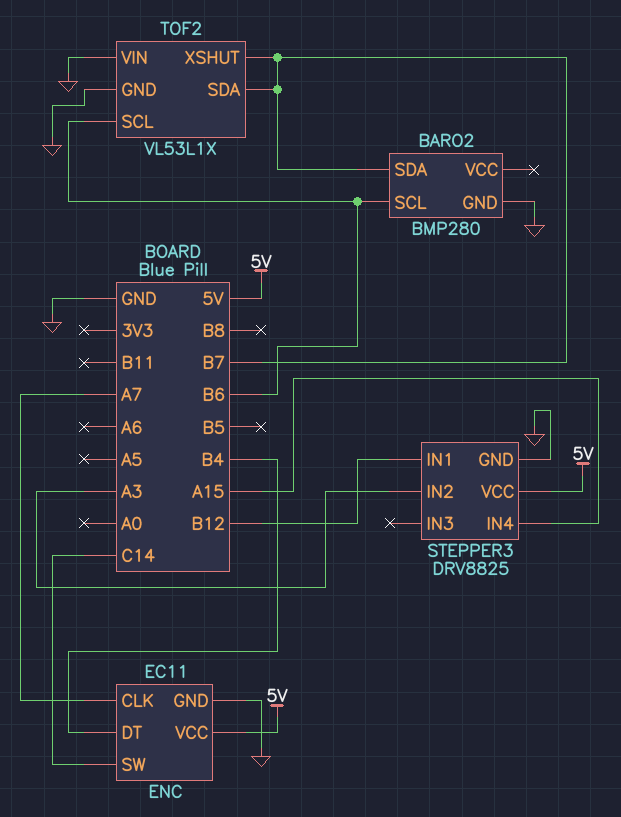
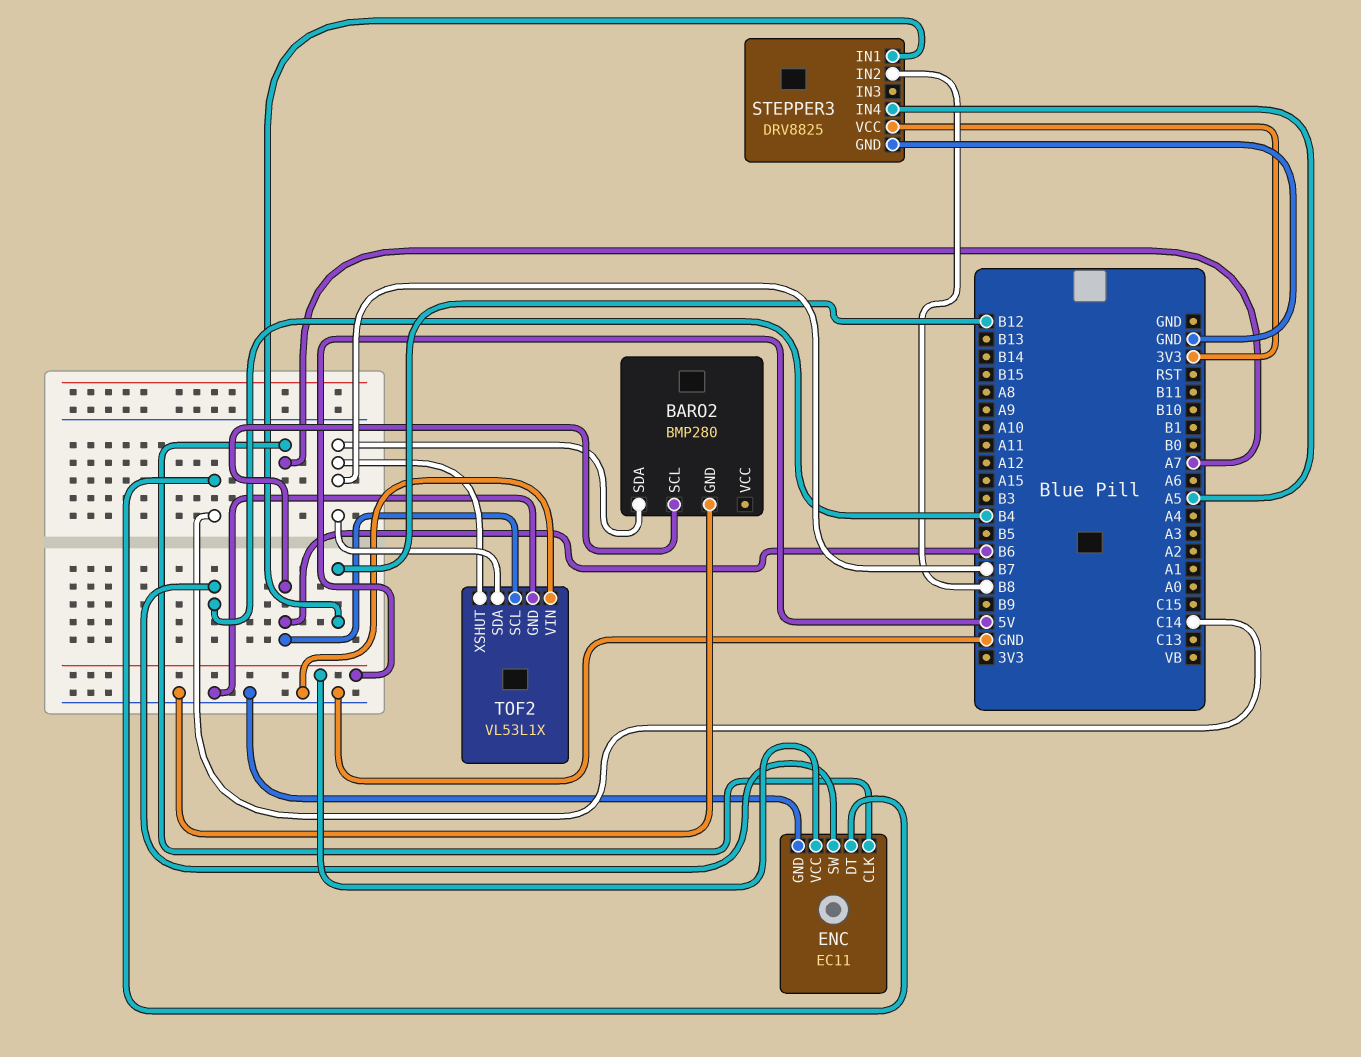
ENC pin DT: B4 -> C14
ENC pin SW: C14 -> B4
STEPPER3 pin IN2: A3 -> B8
STEPPER3 pin IN4: A15 -> A5
STEPPER3 pin VCC: 5V -> 3V3

